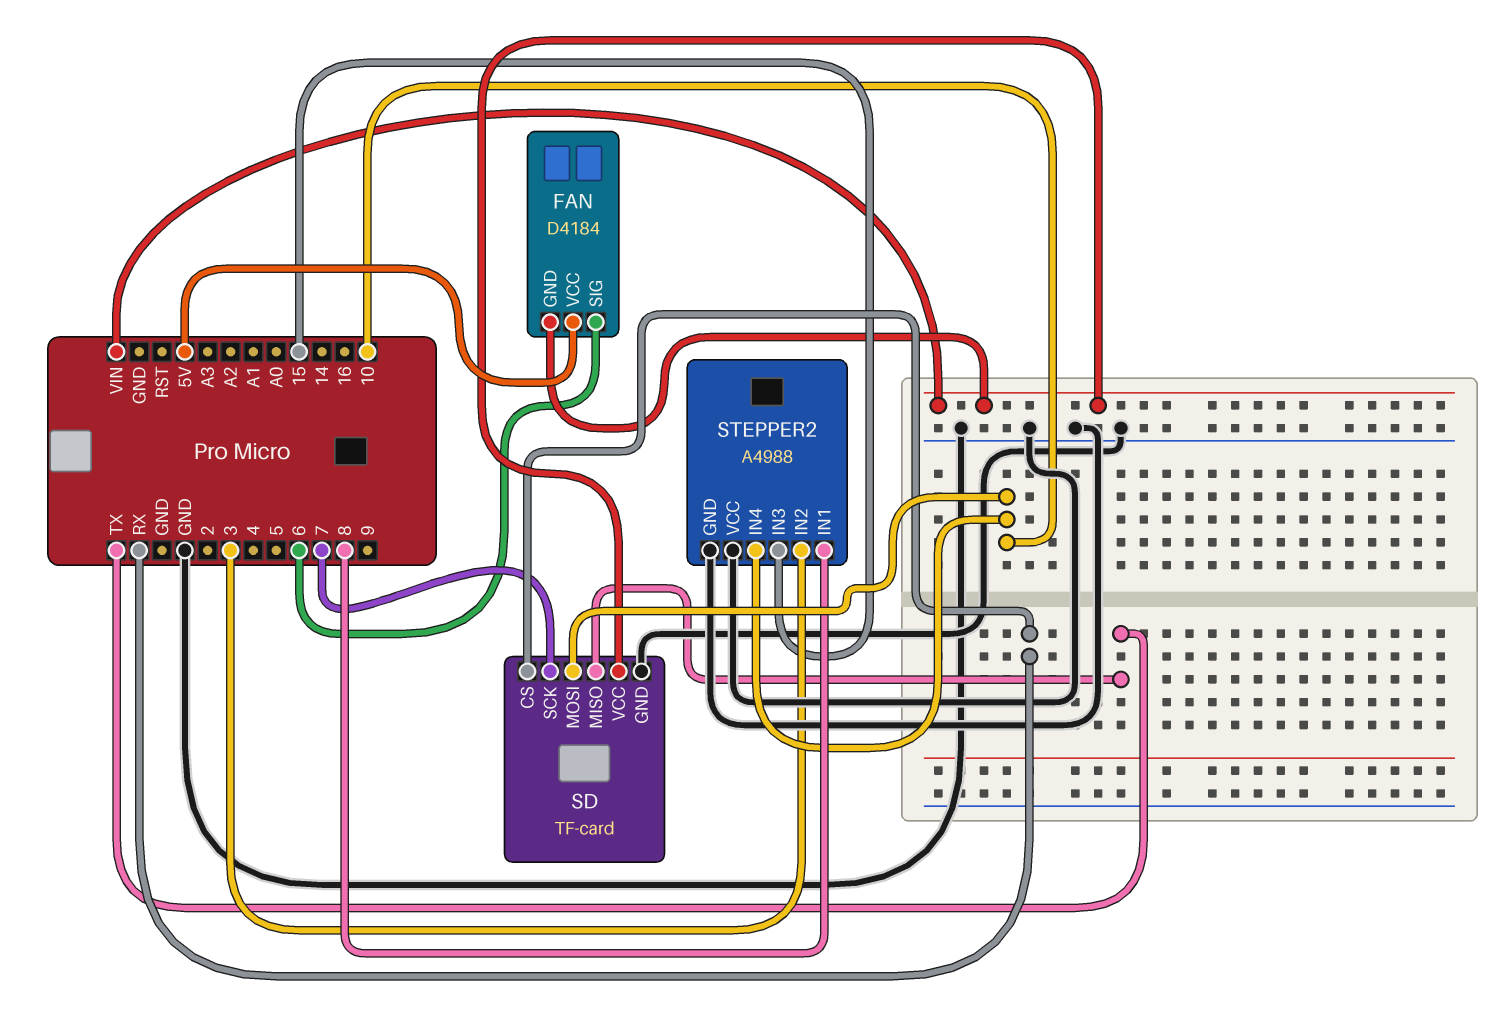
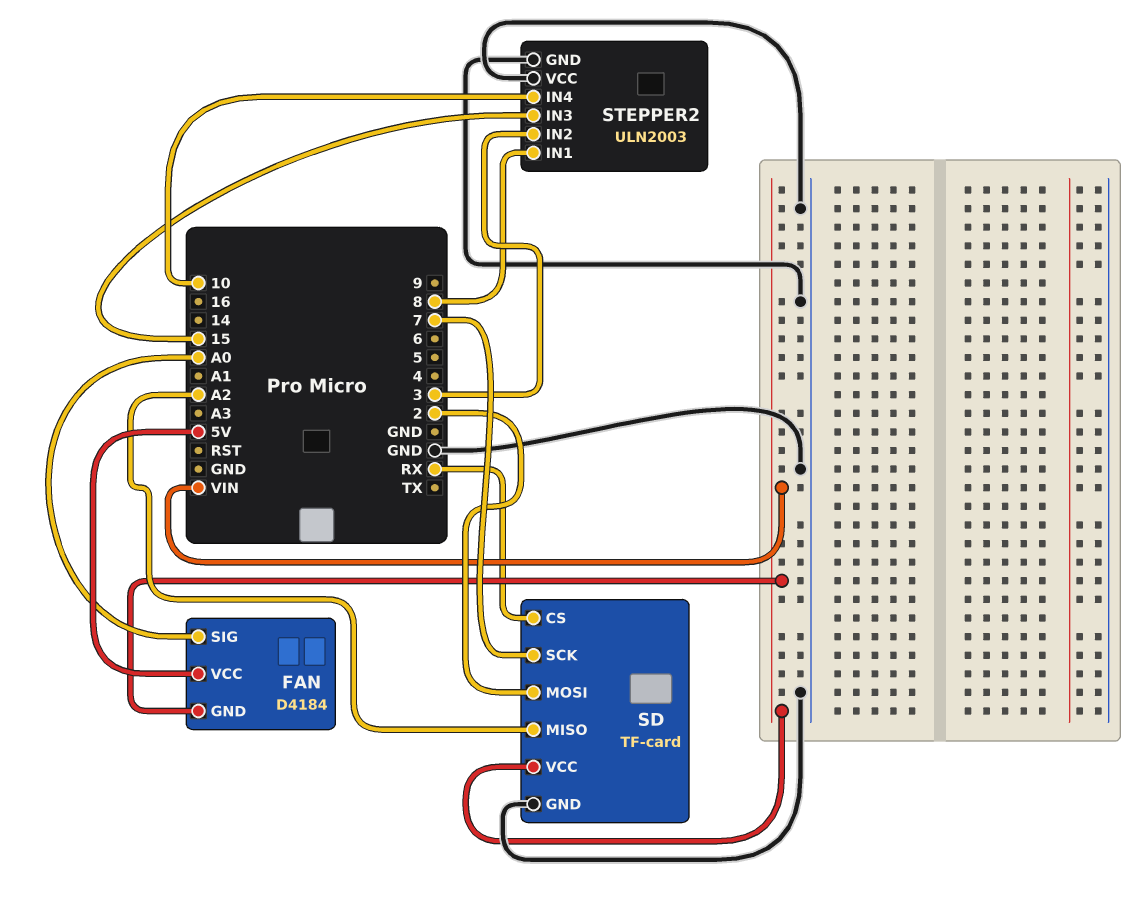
FAN pin SIG: 6 -> A0
SD pin MISO: TX -> A2
SD pin MOSI: 10 -> 2
STEPPER2: A4988 -> ULN2003

